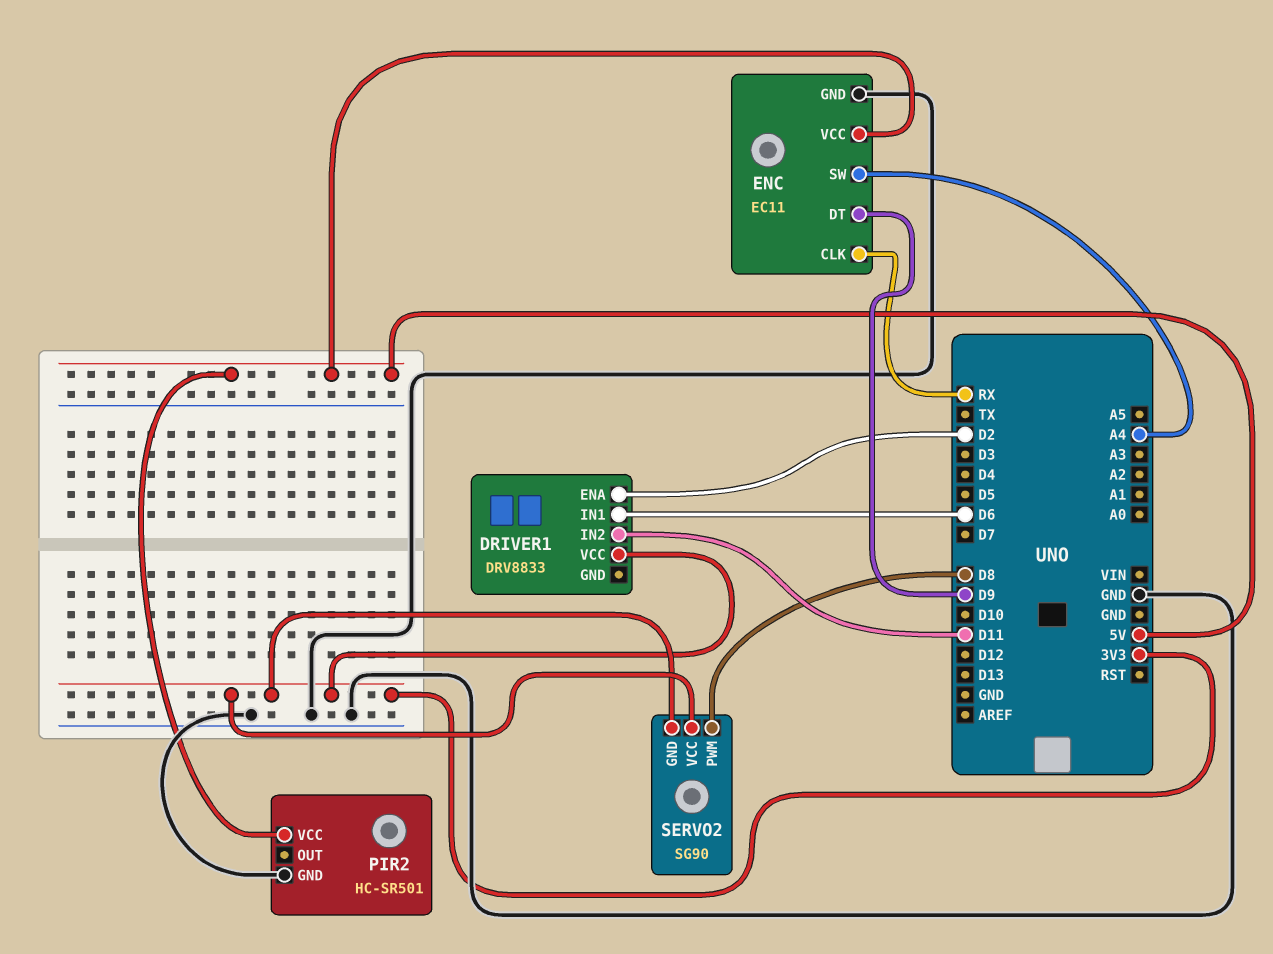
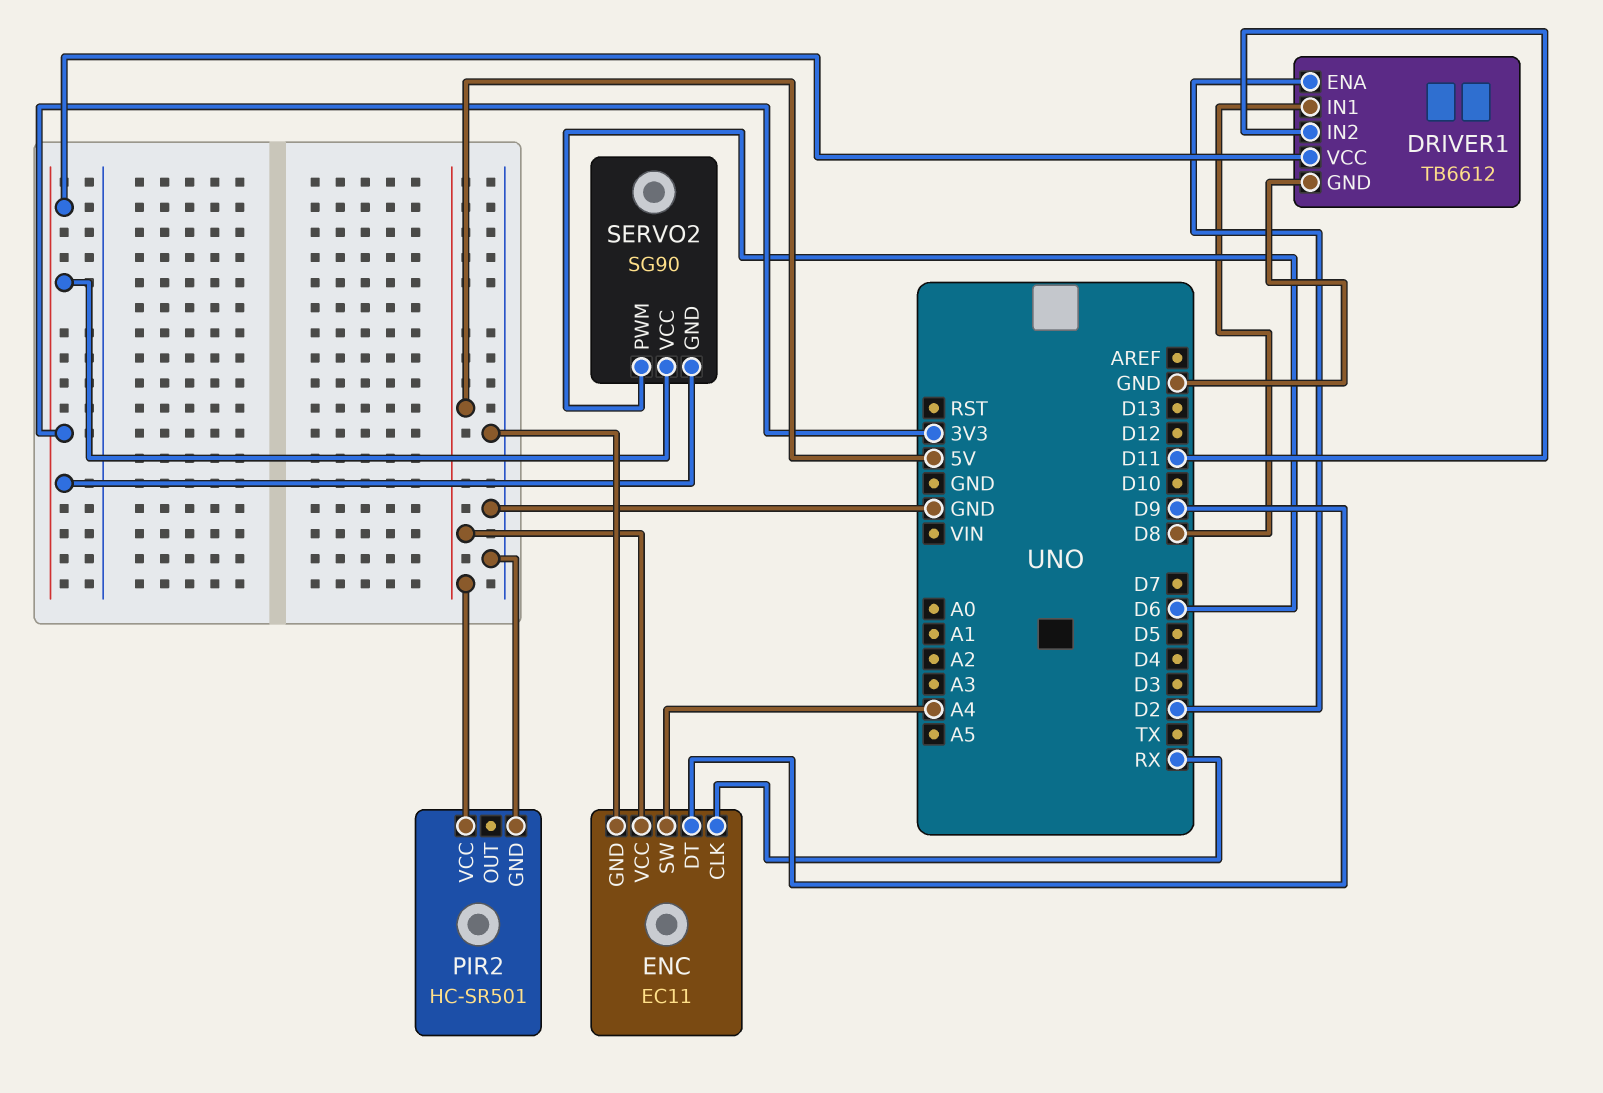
DRIVER1: DRV8833 -> TB6612
DRIVER1 pin GND: none -> GND
DRIVER1 pin IN1: D6 -> D8
SERVO2 pin PWM: D8 -> D6

